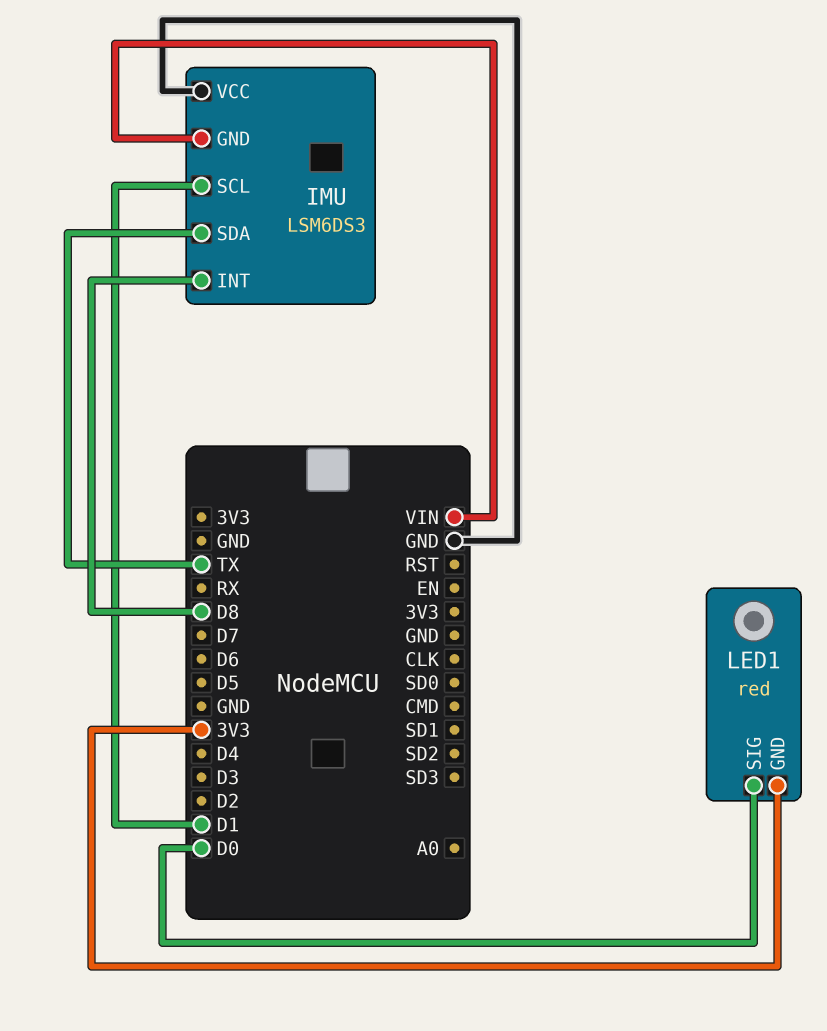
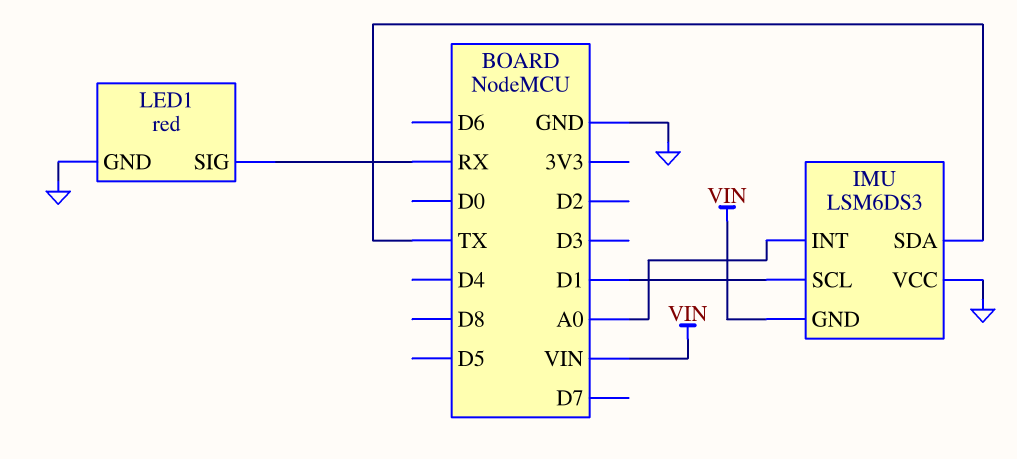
IMU pin INT: D8 -> A0
LED1 pin GND: 3V3 -> GND
LED1 pin SIG: D0 -> RX

